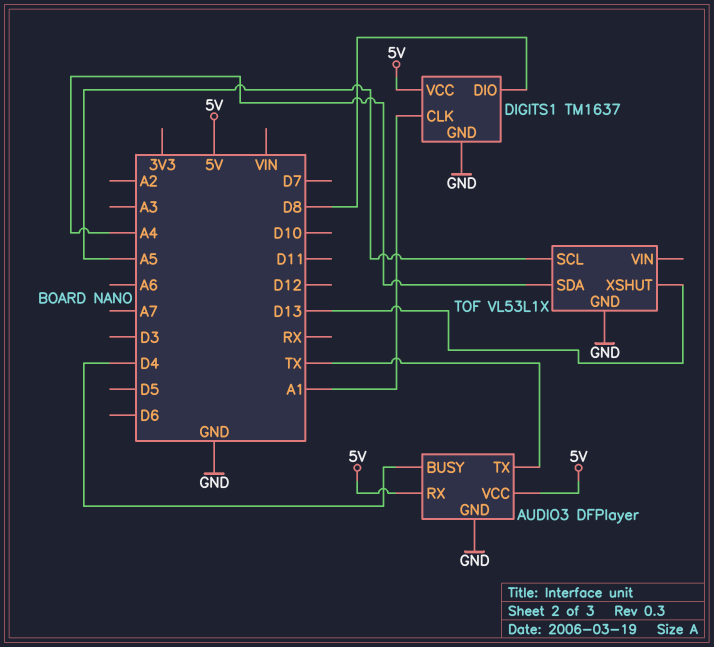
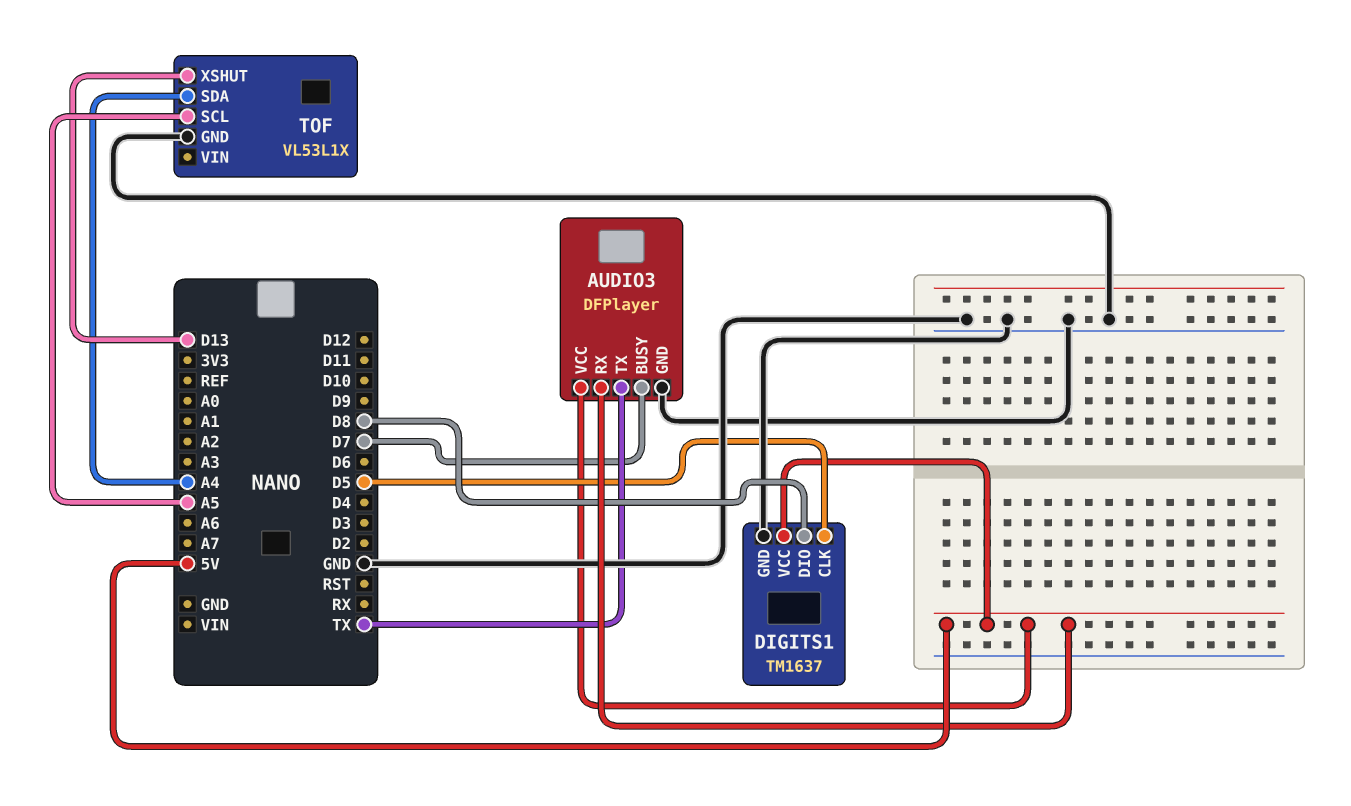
AUDIO3 pin BUSY: D4 -> D7
DIGITS1 pin CLK: A1 -> D5

